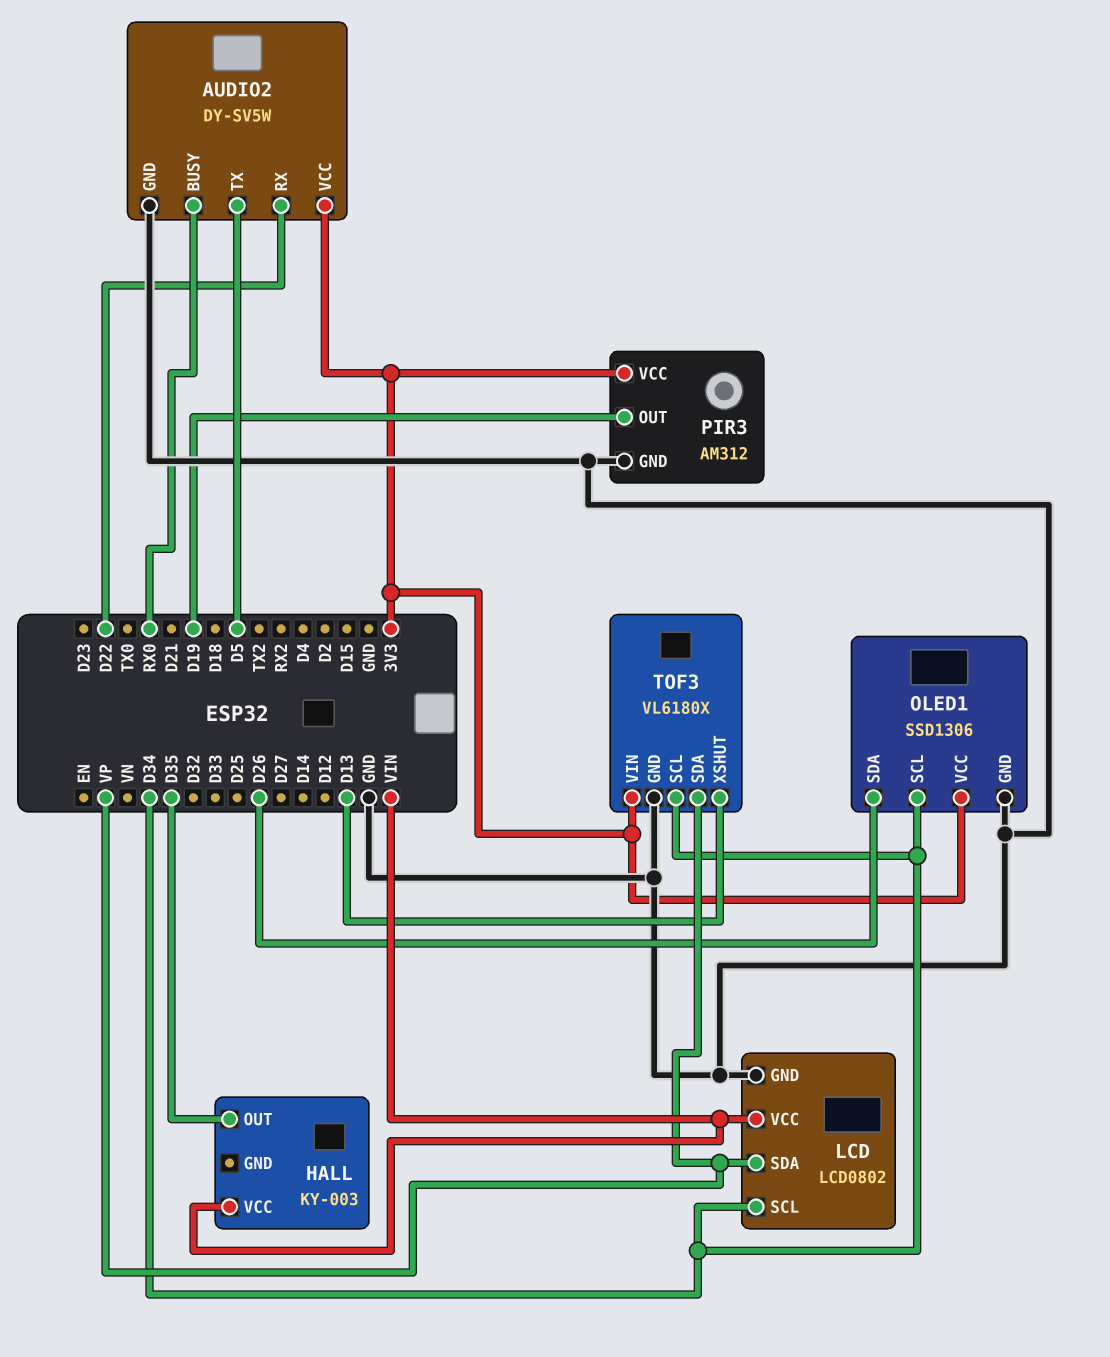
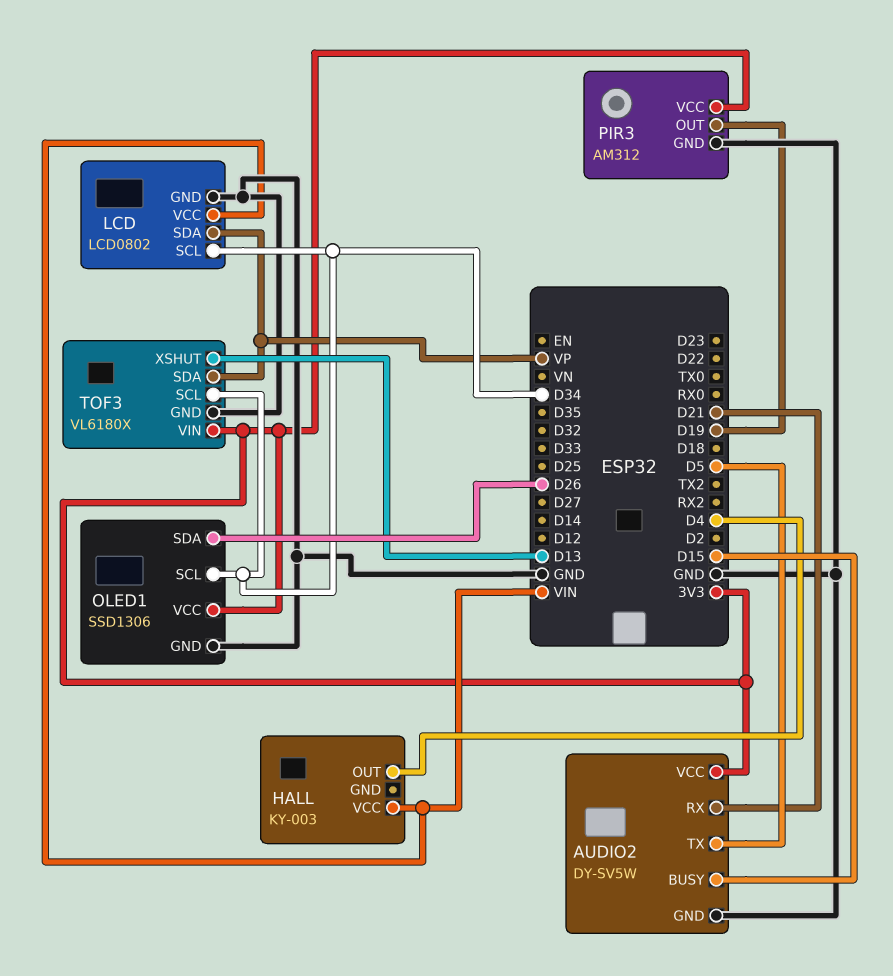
AUDIO2 pin BUSY: RX0 -> D15
AUDIO2 pin RX: D22 -> D21
HALL pin OUT: D35 -> D4

